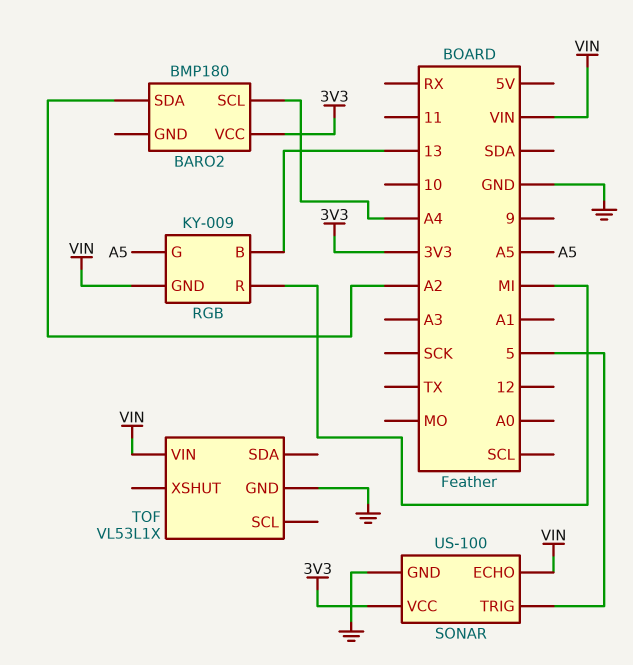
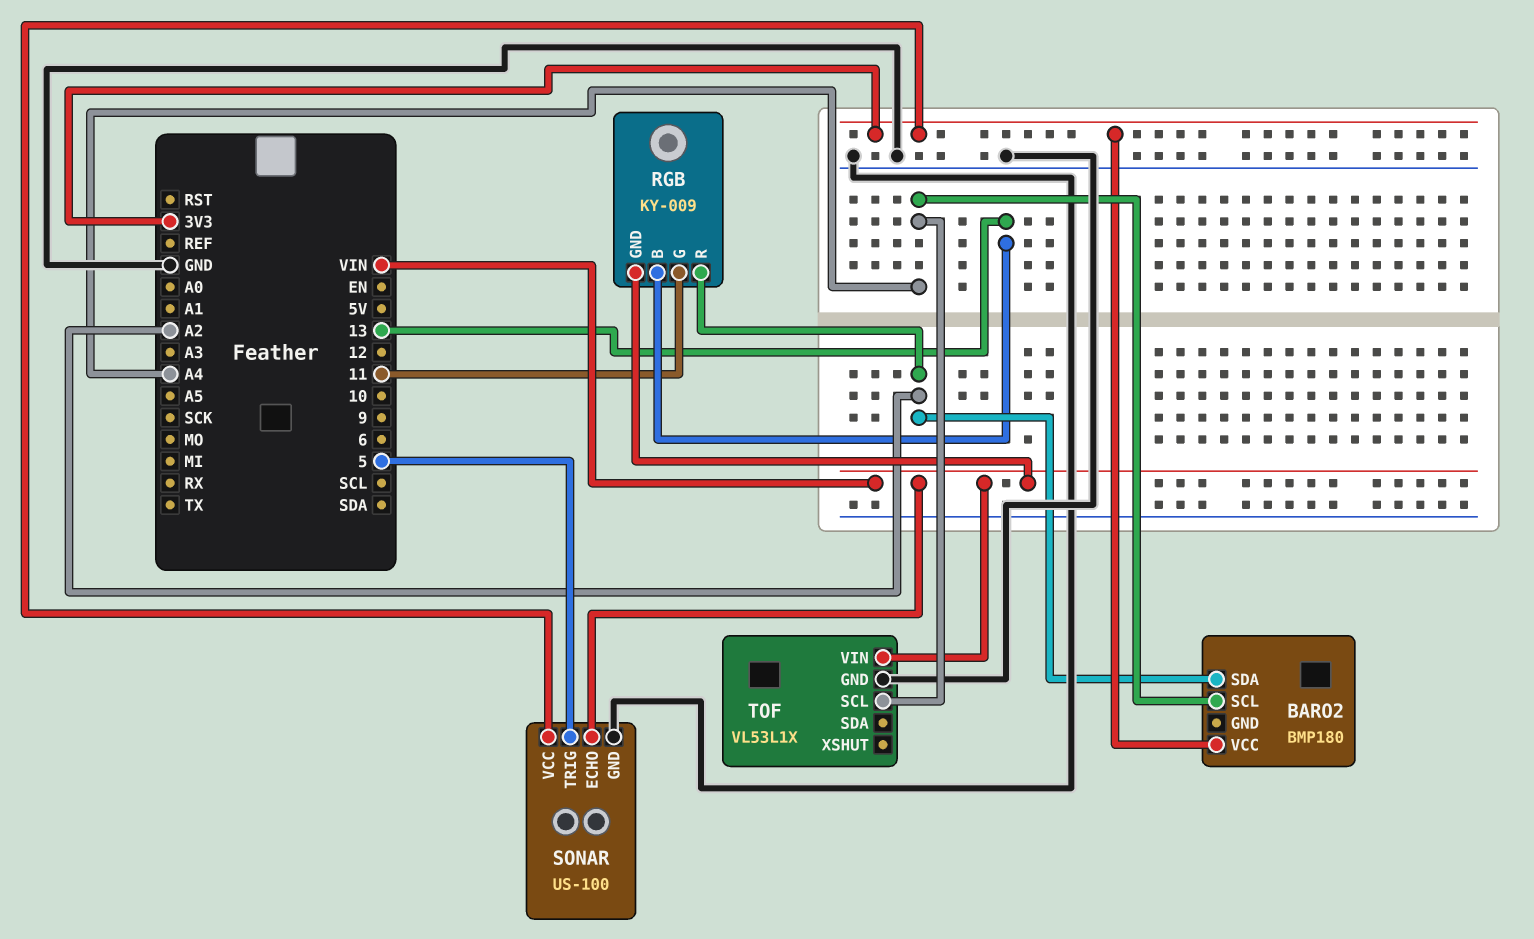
RGB pin G: A5 -> 11
RGB pin R: MI -> A2
TOF pin SCL: none -> A4

